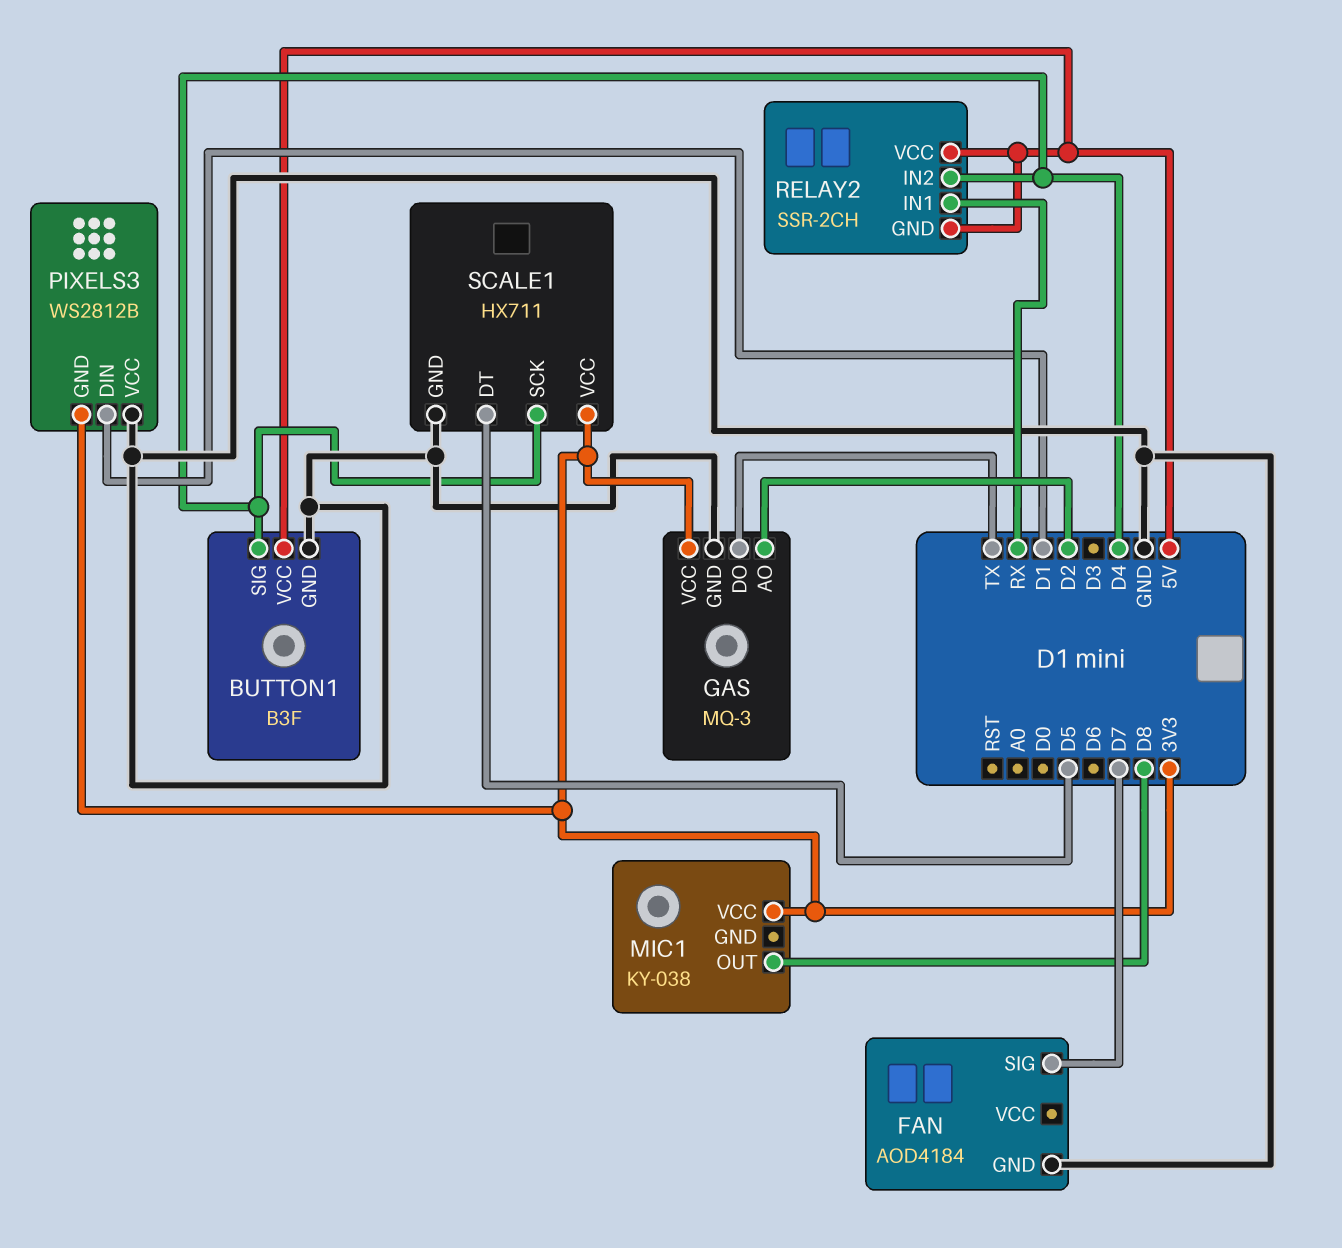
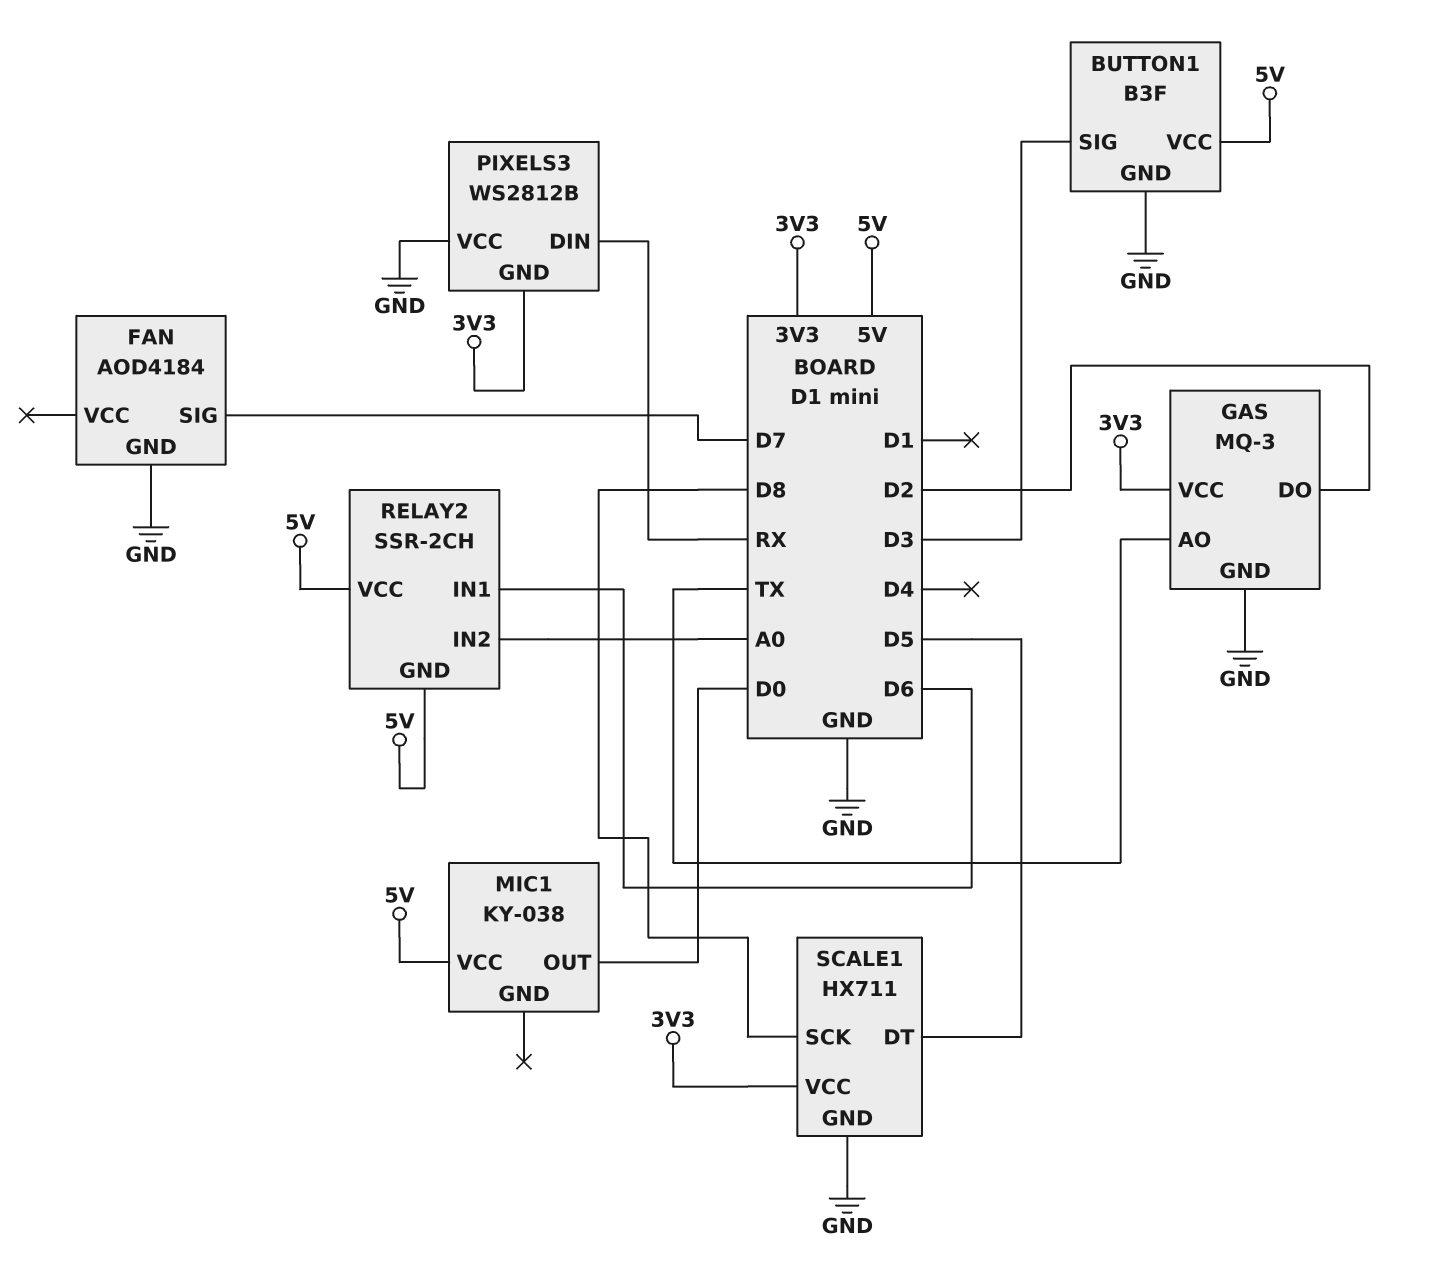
BUTTON1 pin SIG: D4 -> D3
GAS pin AO: D2 -> TX
GAS pin DO: TX -> D2
MIC1 pin OUT: D8 -> D0
MIC1 pin VCC: 3V3 -> 5V
PIXELS3 pin DIN: D1 -> RX
RELAY2 pin IN1: RX -> D6
RELAY2 pin IN2: D4 -> A0
SCALE1 pin SCK: D4 -> D8

